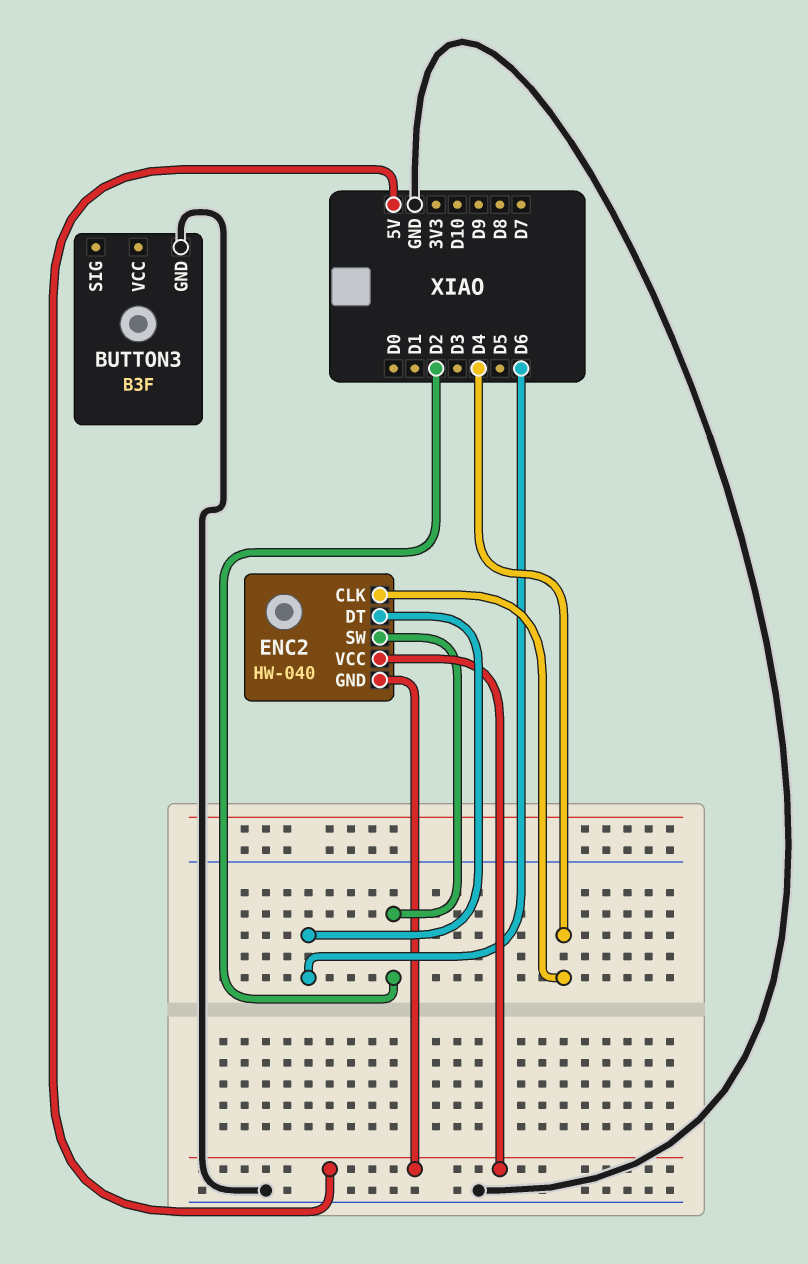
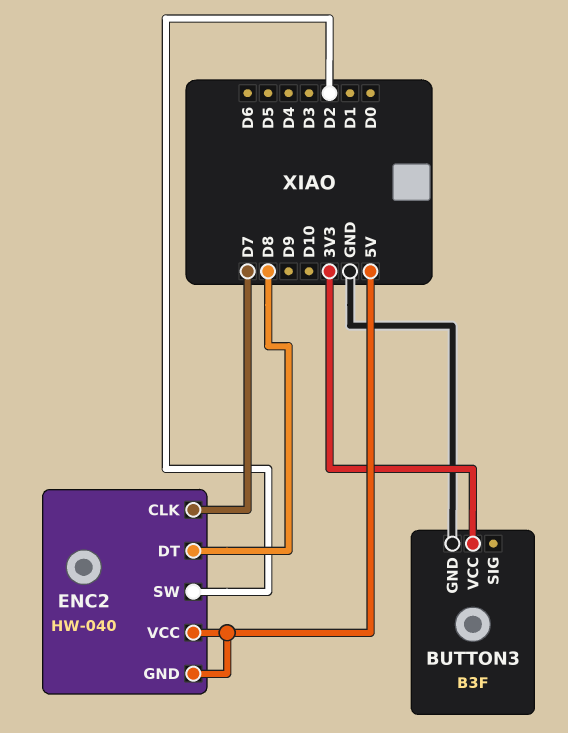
BUTTON3 pin VCC: none -> 3V3
ENC2 pin CLK: D4 -> D7
ENC2 pin DT: D6 -> D8

